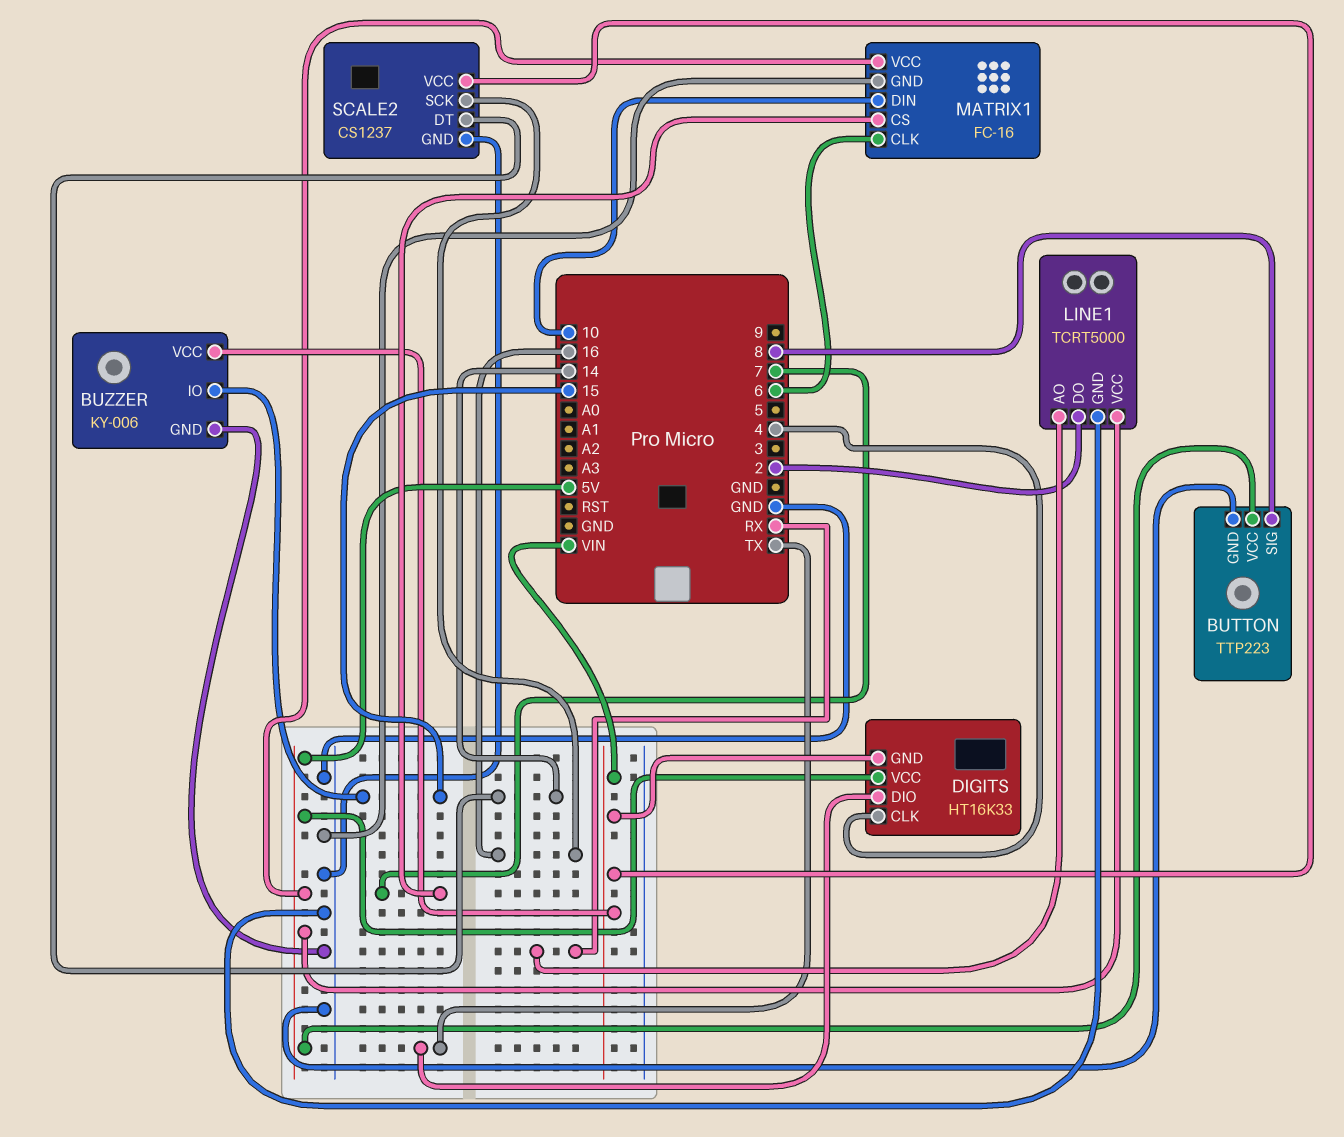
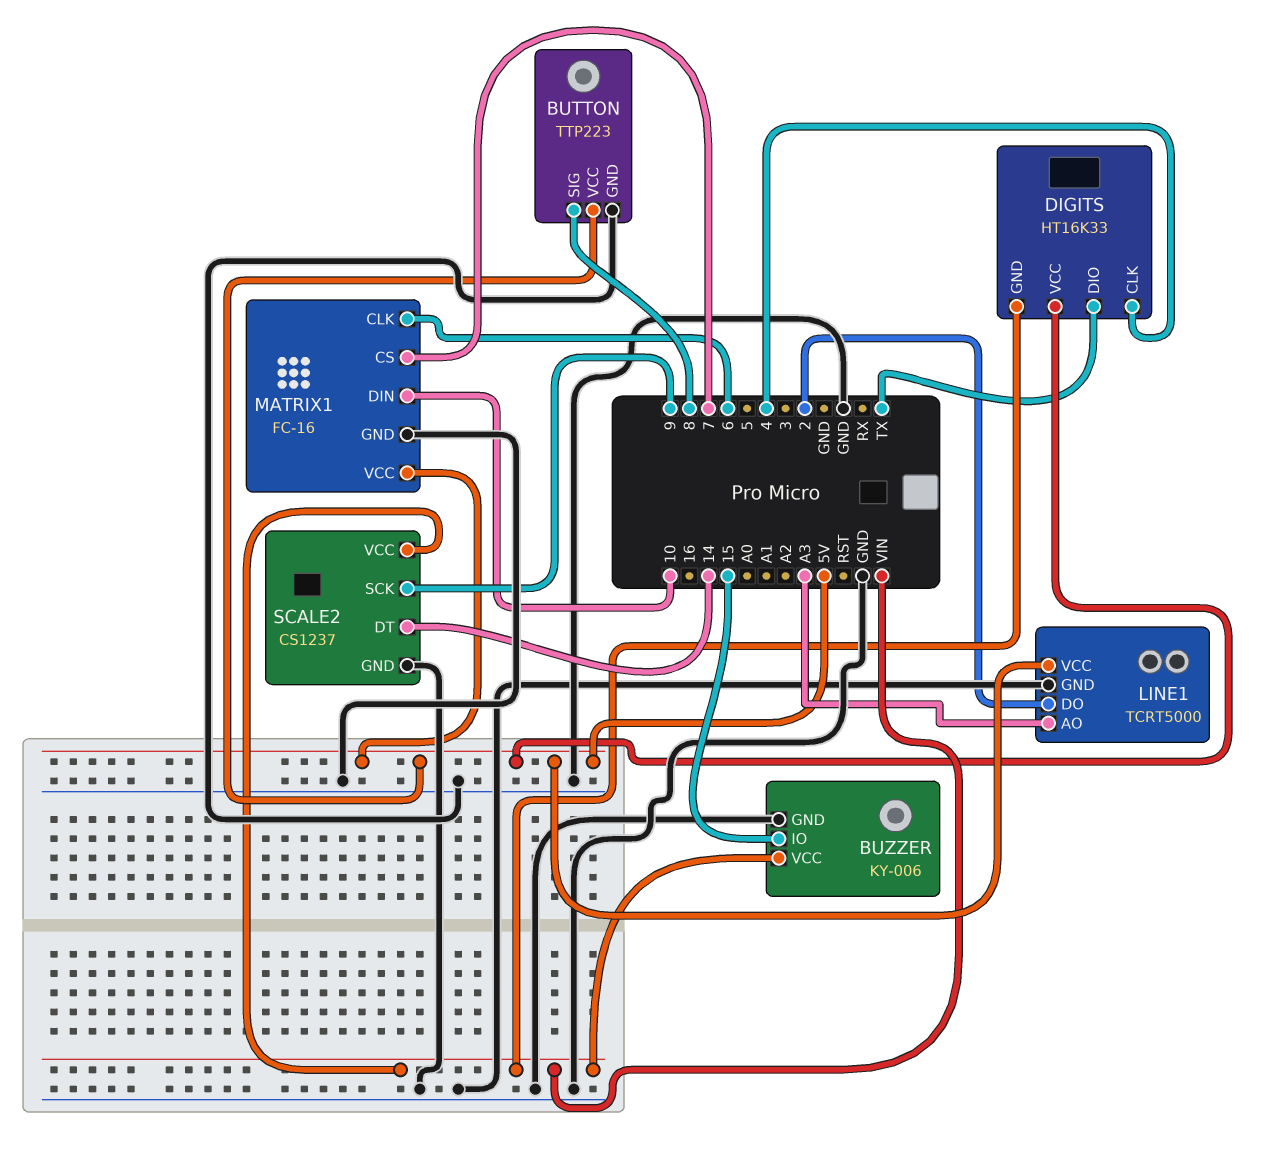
LINE1 pin AO: RX -> A3
SCALE2 pin SCK: 16 -> 9

